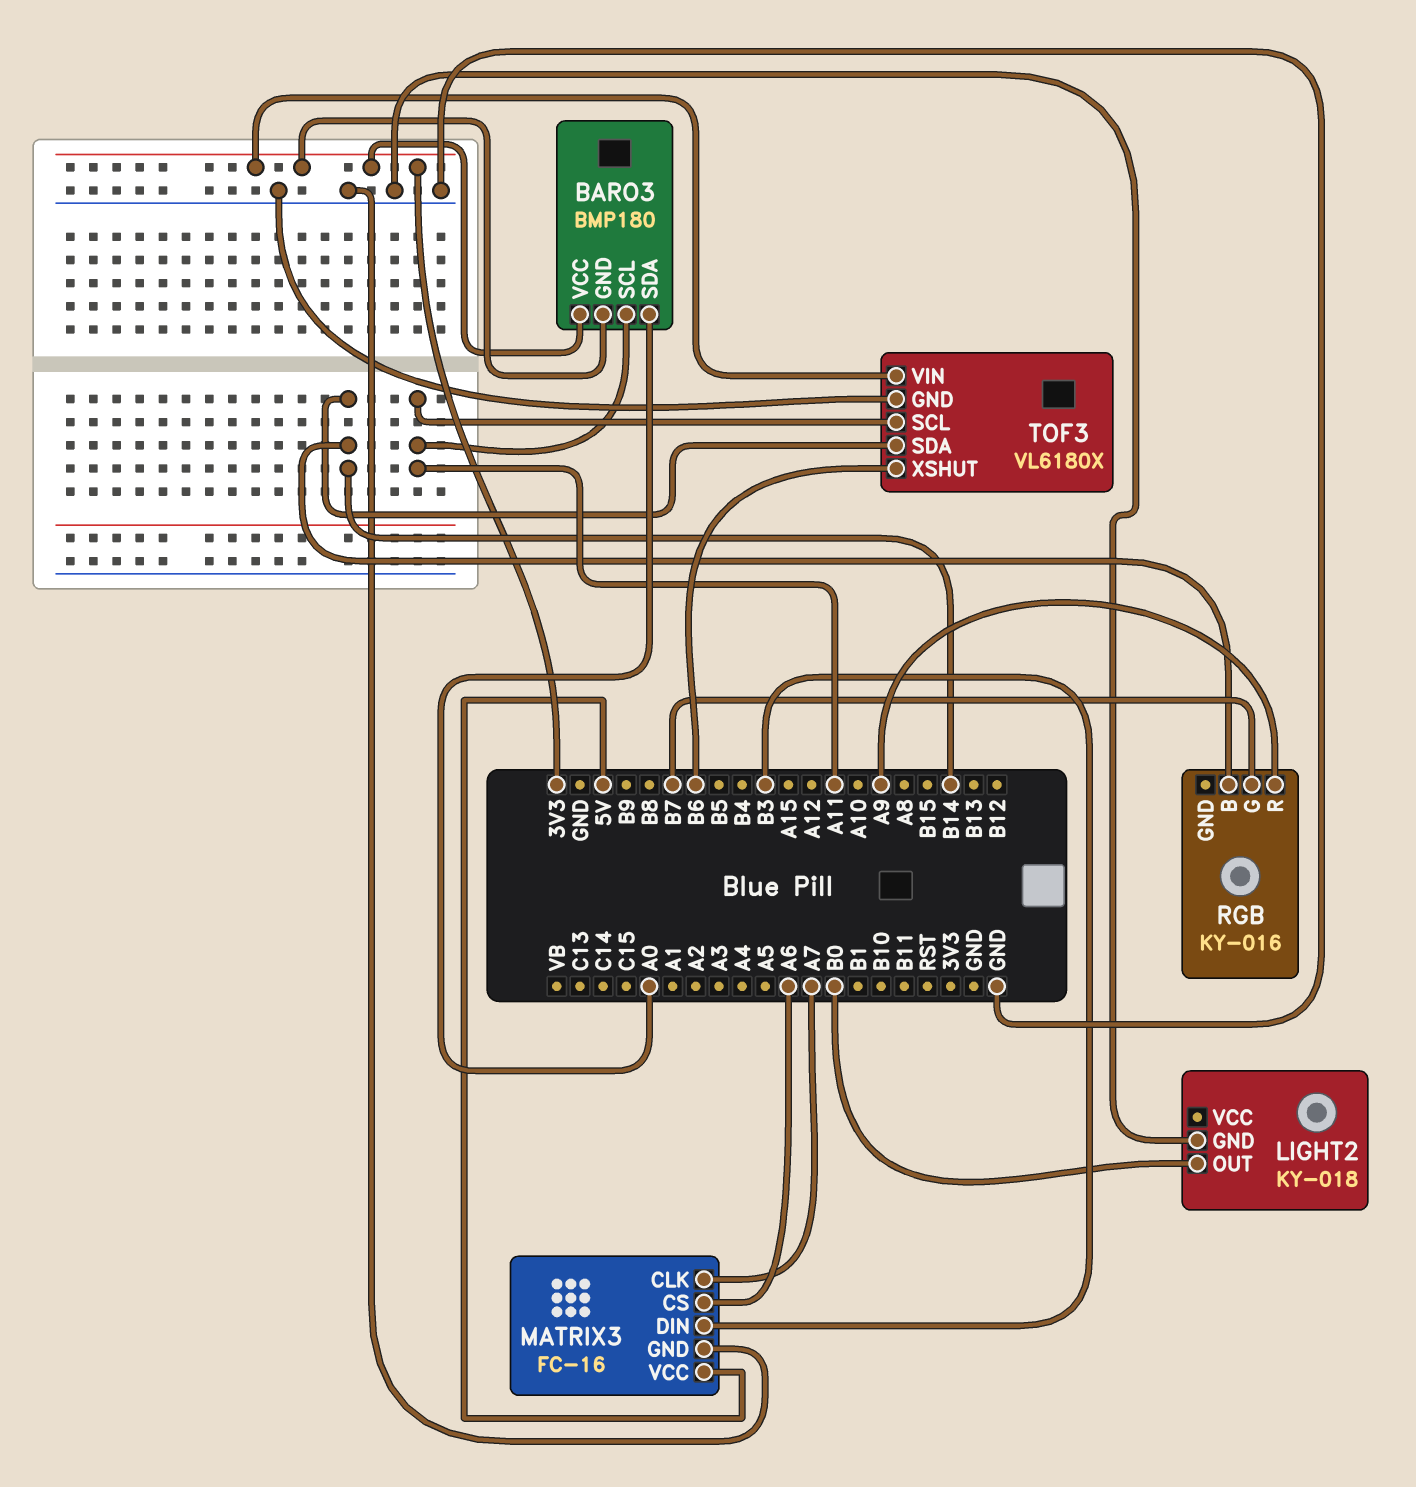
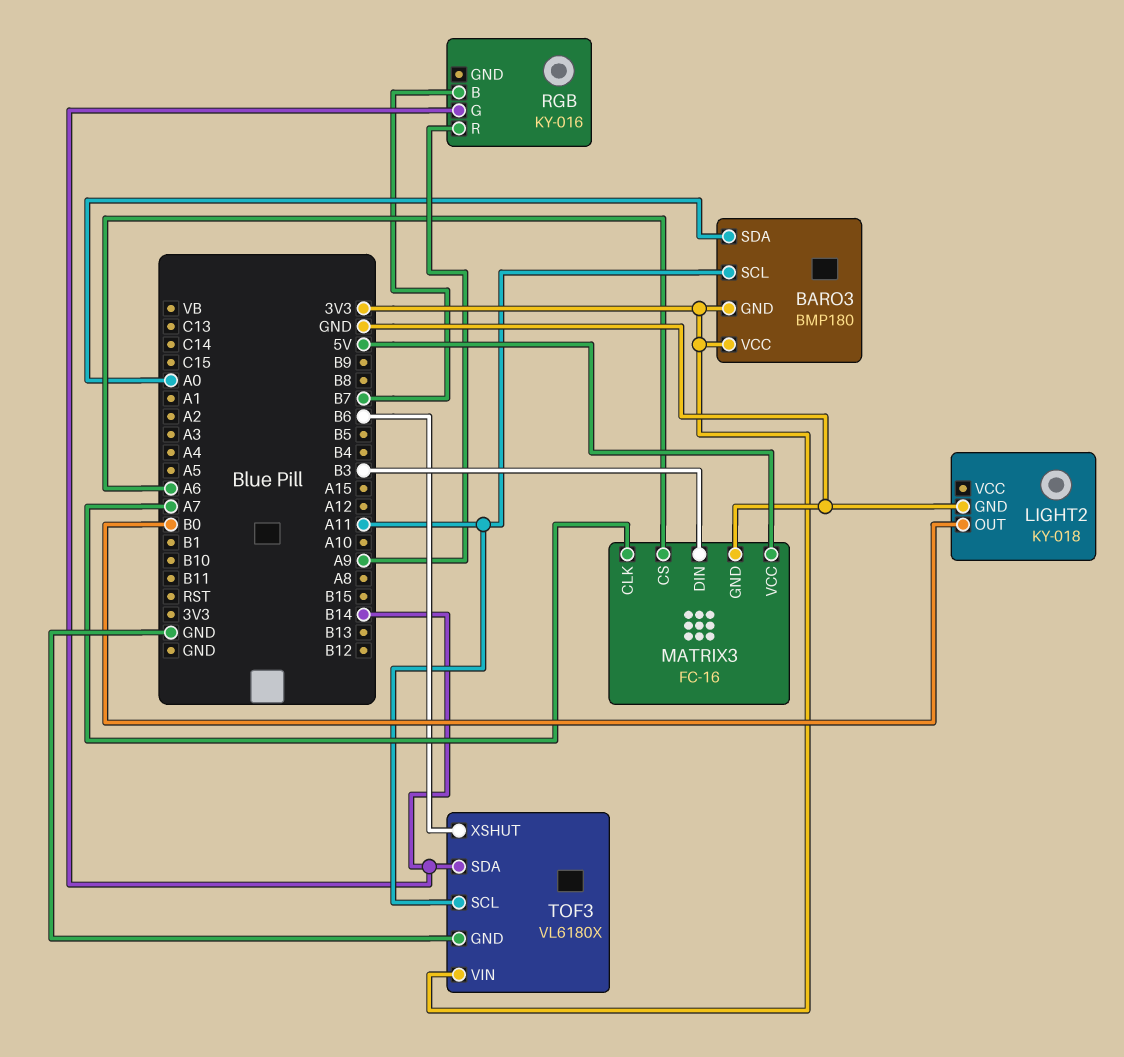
RGB pin B: B14 -> B7
RGB pin G: B7 -> B14

